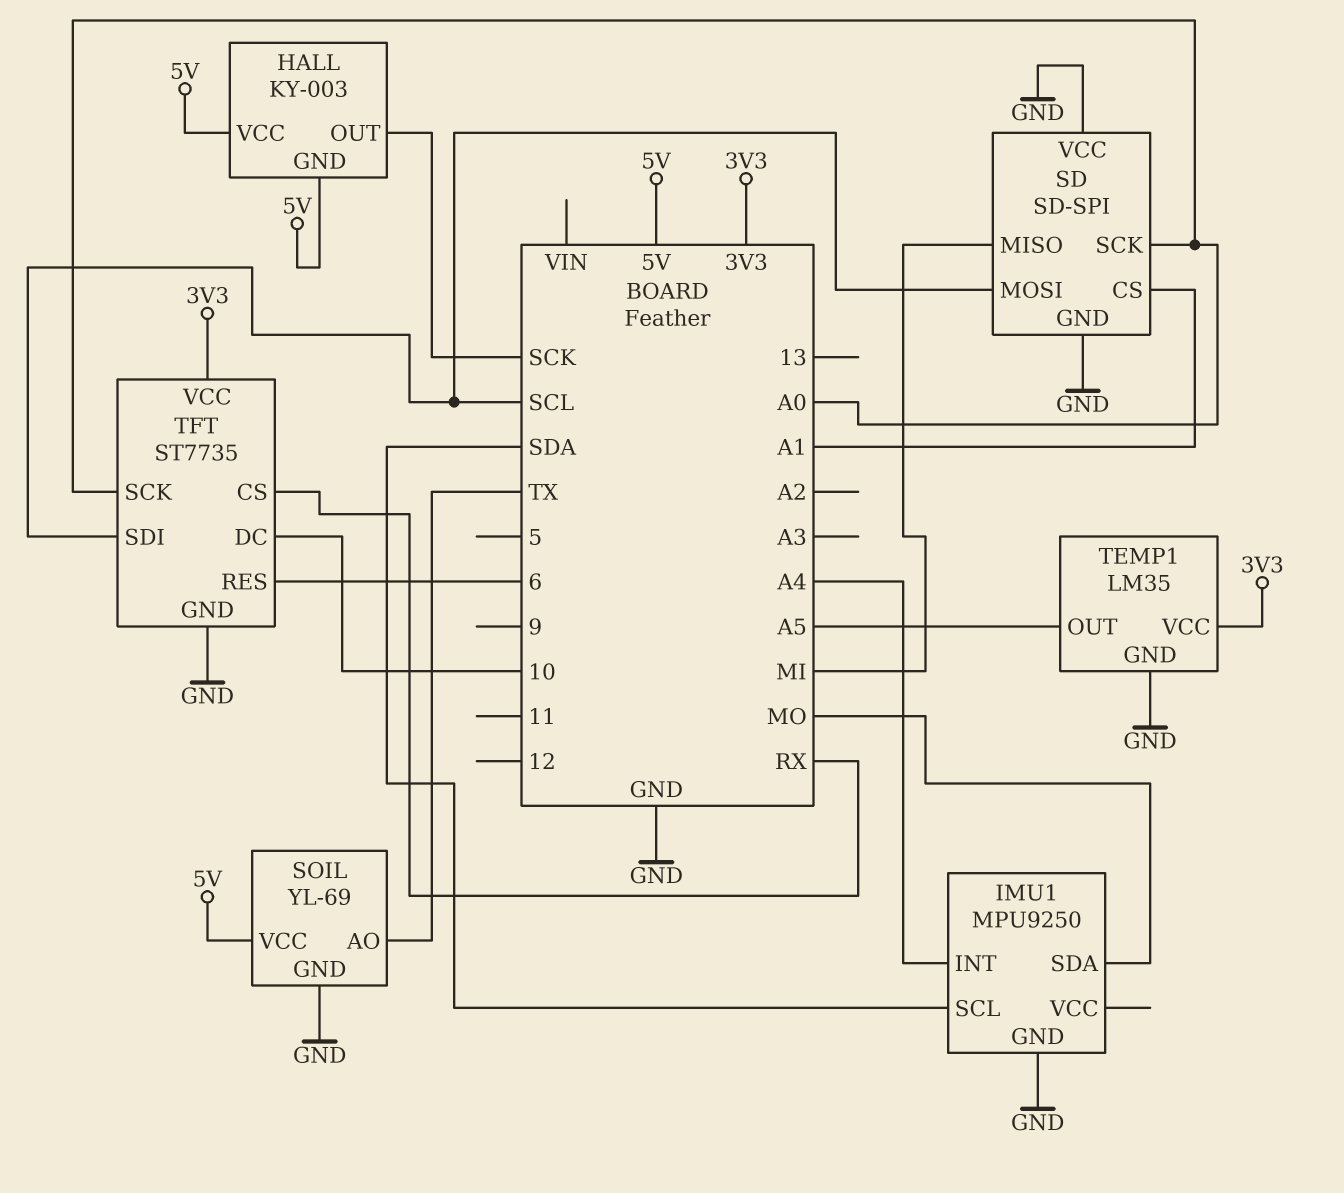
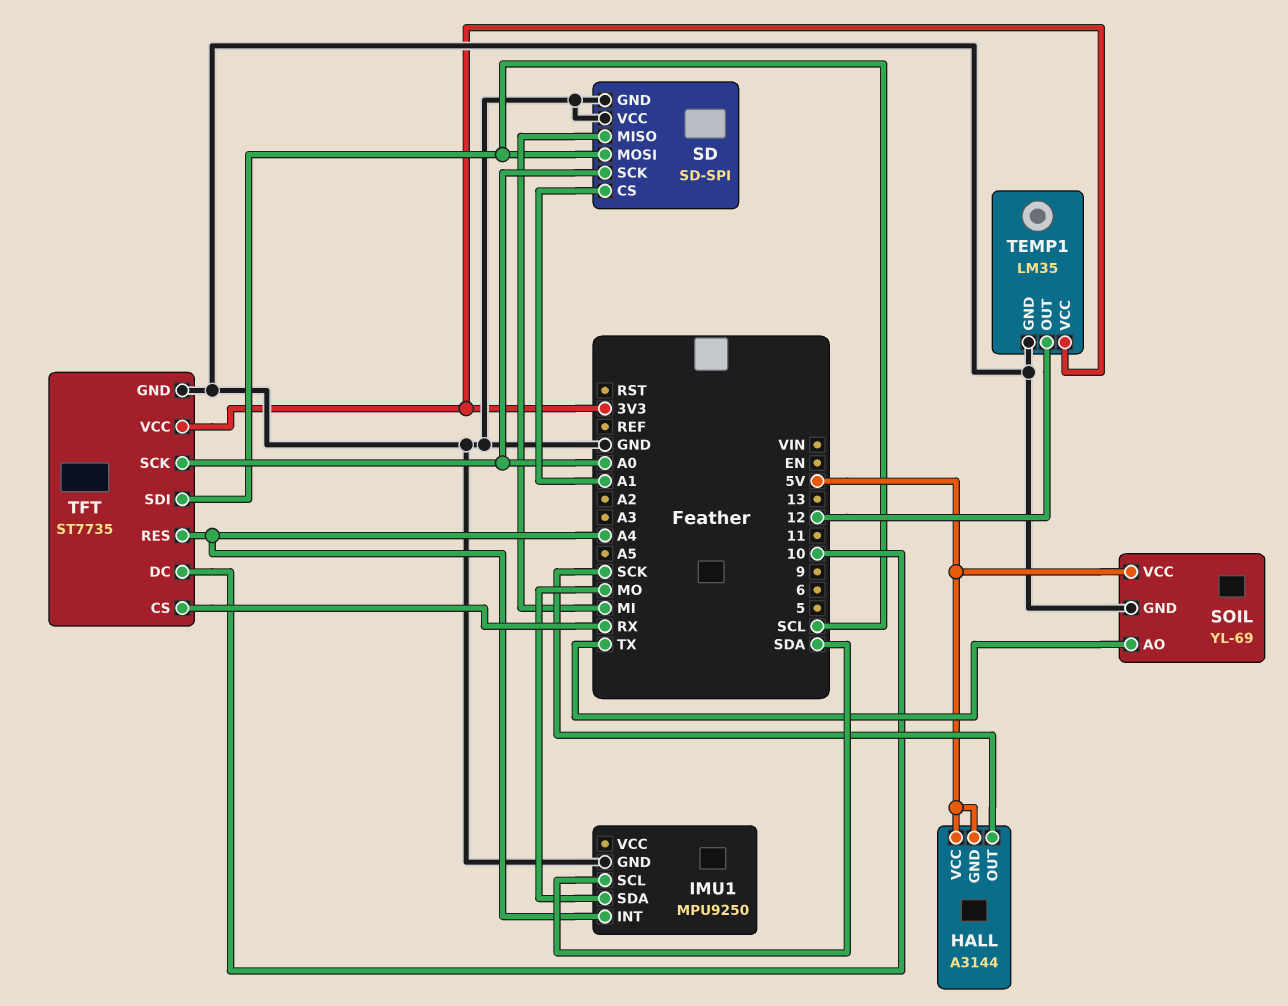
HALL: KY-003 -> A3144
TEMP1 pin OUT: A5 -> 12
TFT pin RES: 6 -> A4

